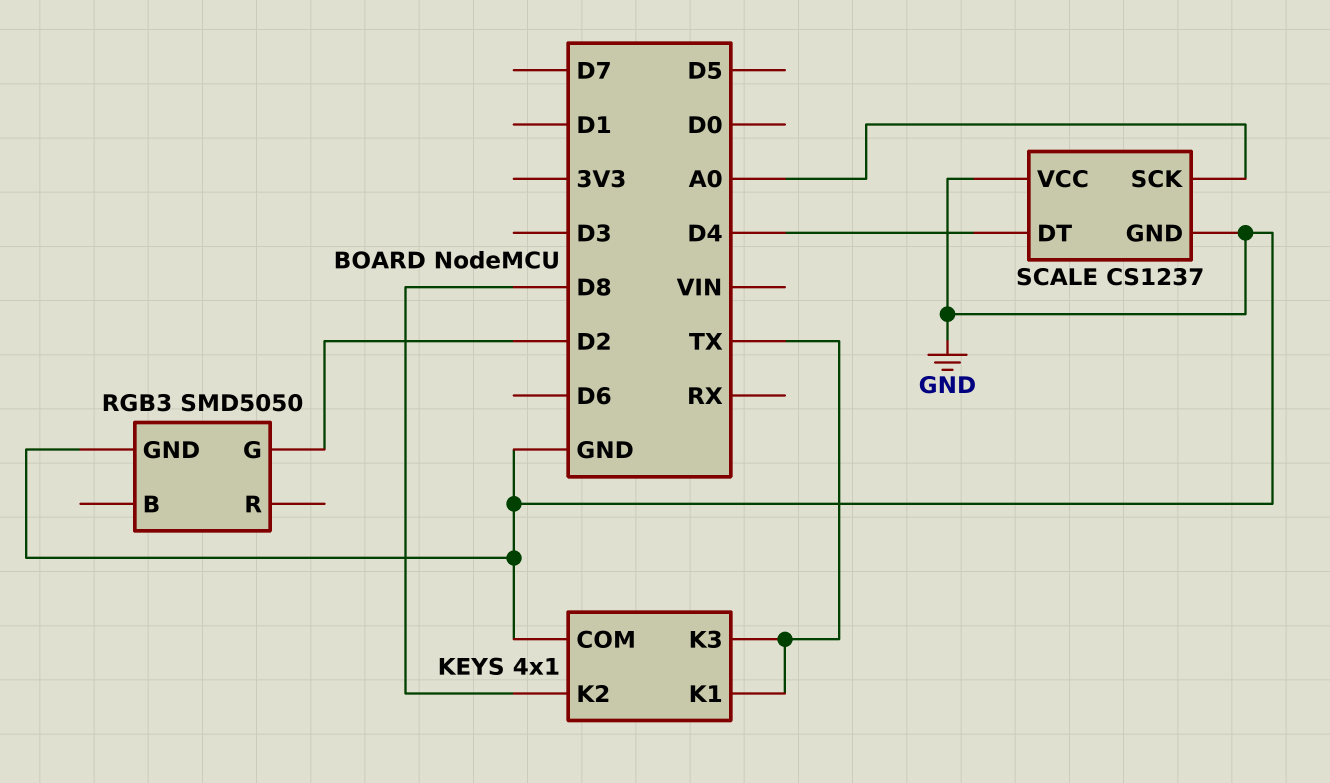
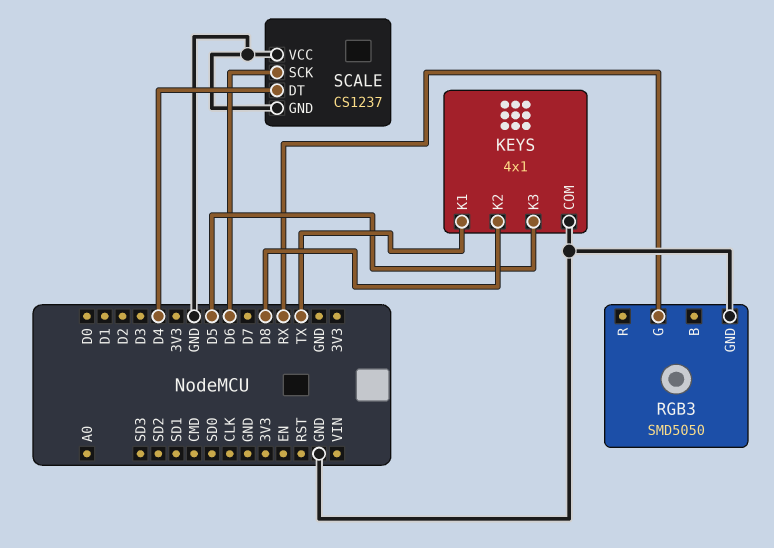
KEYS pin K3: TX -> D5
RGB3 pin G: D2 -> RX
SCALE pin SCK: A0 -> D6

